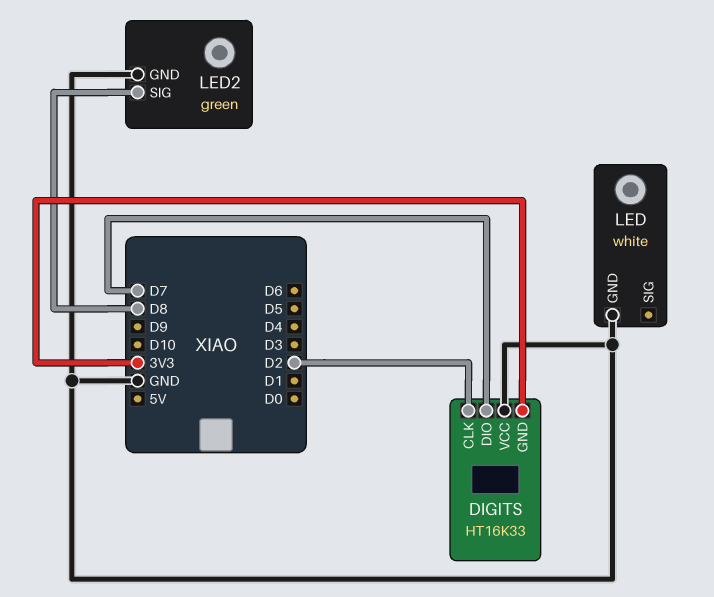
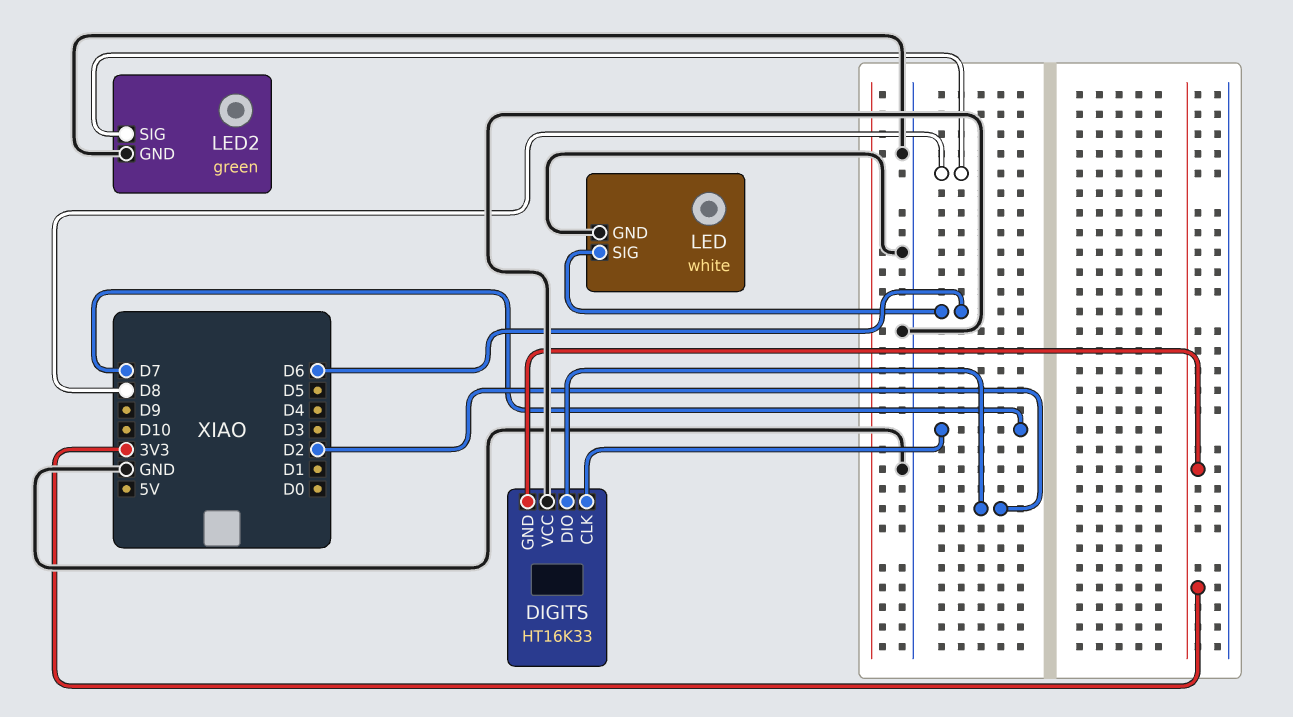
DIGITS pin CLK: D2 -> D7
DIGITS pin DIO: D7 -> D2
LED pin SIG: none -> D6

